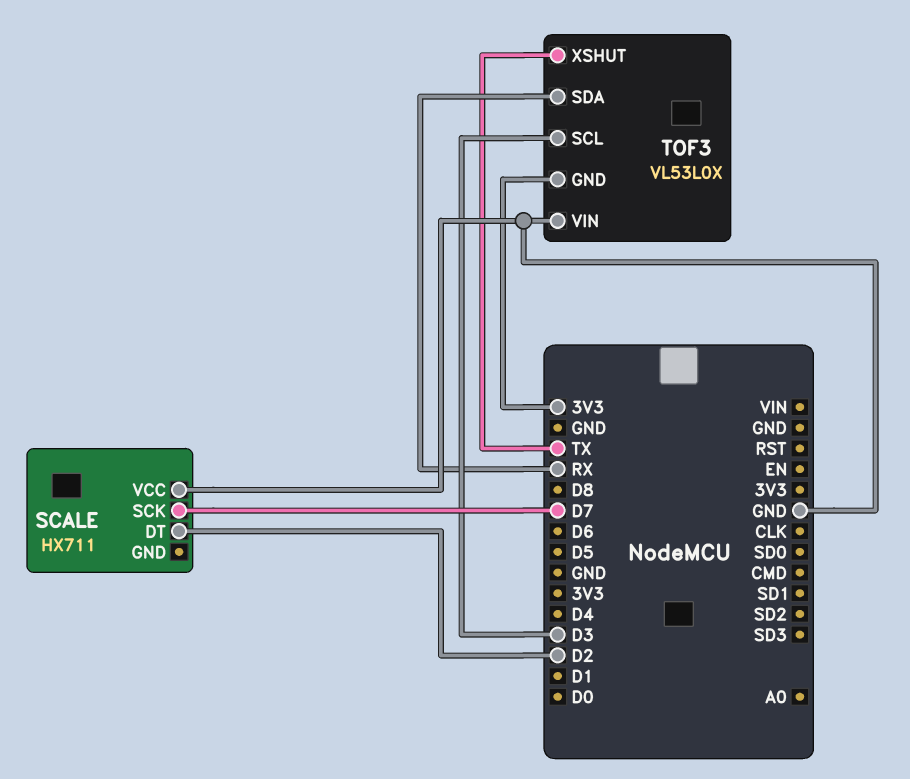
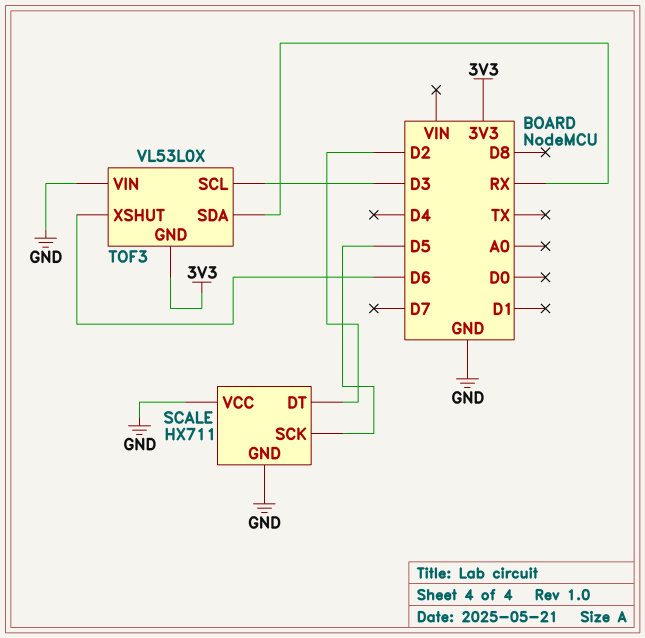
SCALE pin GND: none -> GND
SCALE pin SCK: D7 -> D5
TOF3 pin XSHUT: TX -> D6

